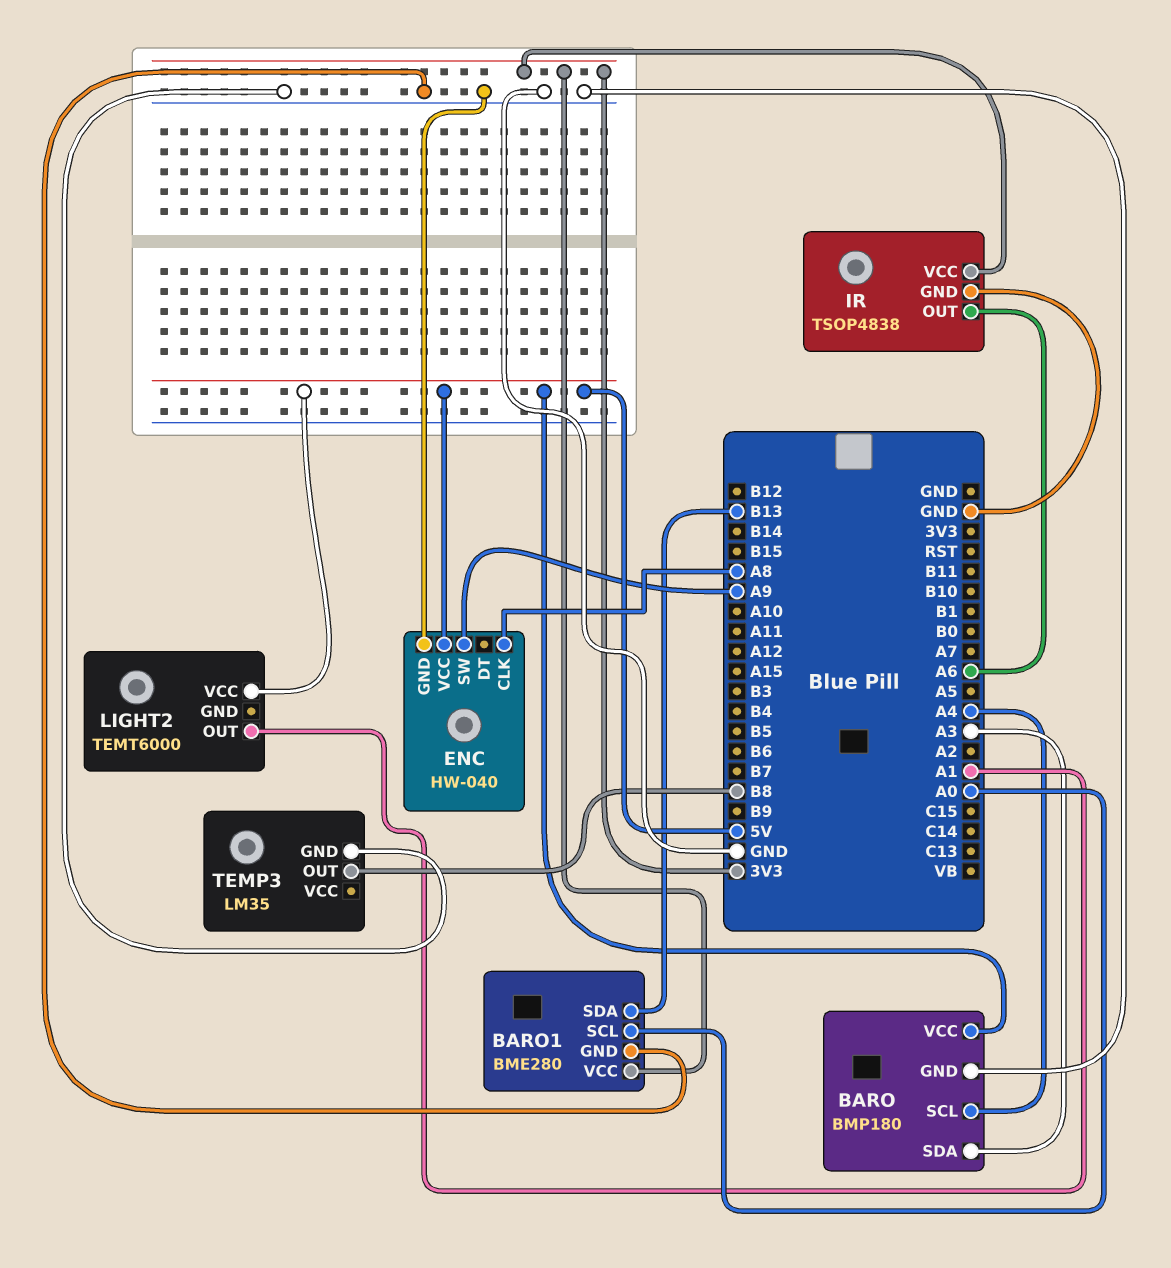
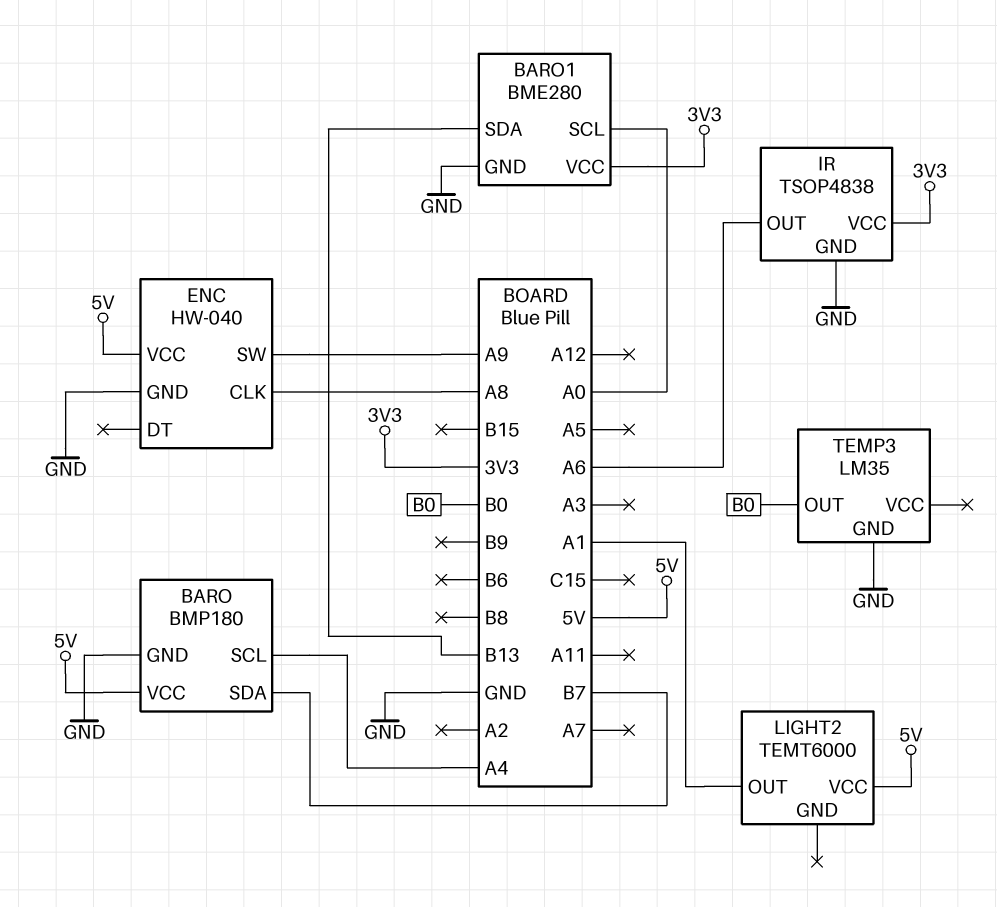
BARO pin SDA: A3 -> B7
TEMP3 pin OUT: B8 -> B0

